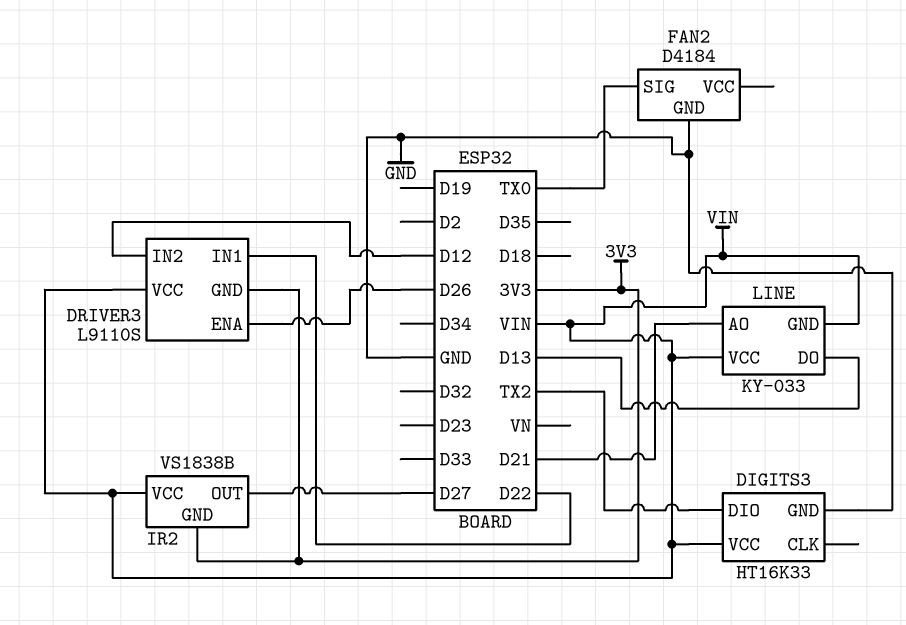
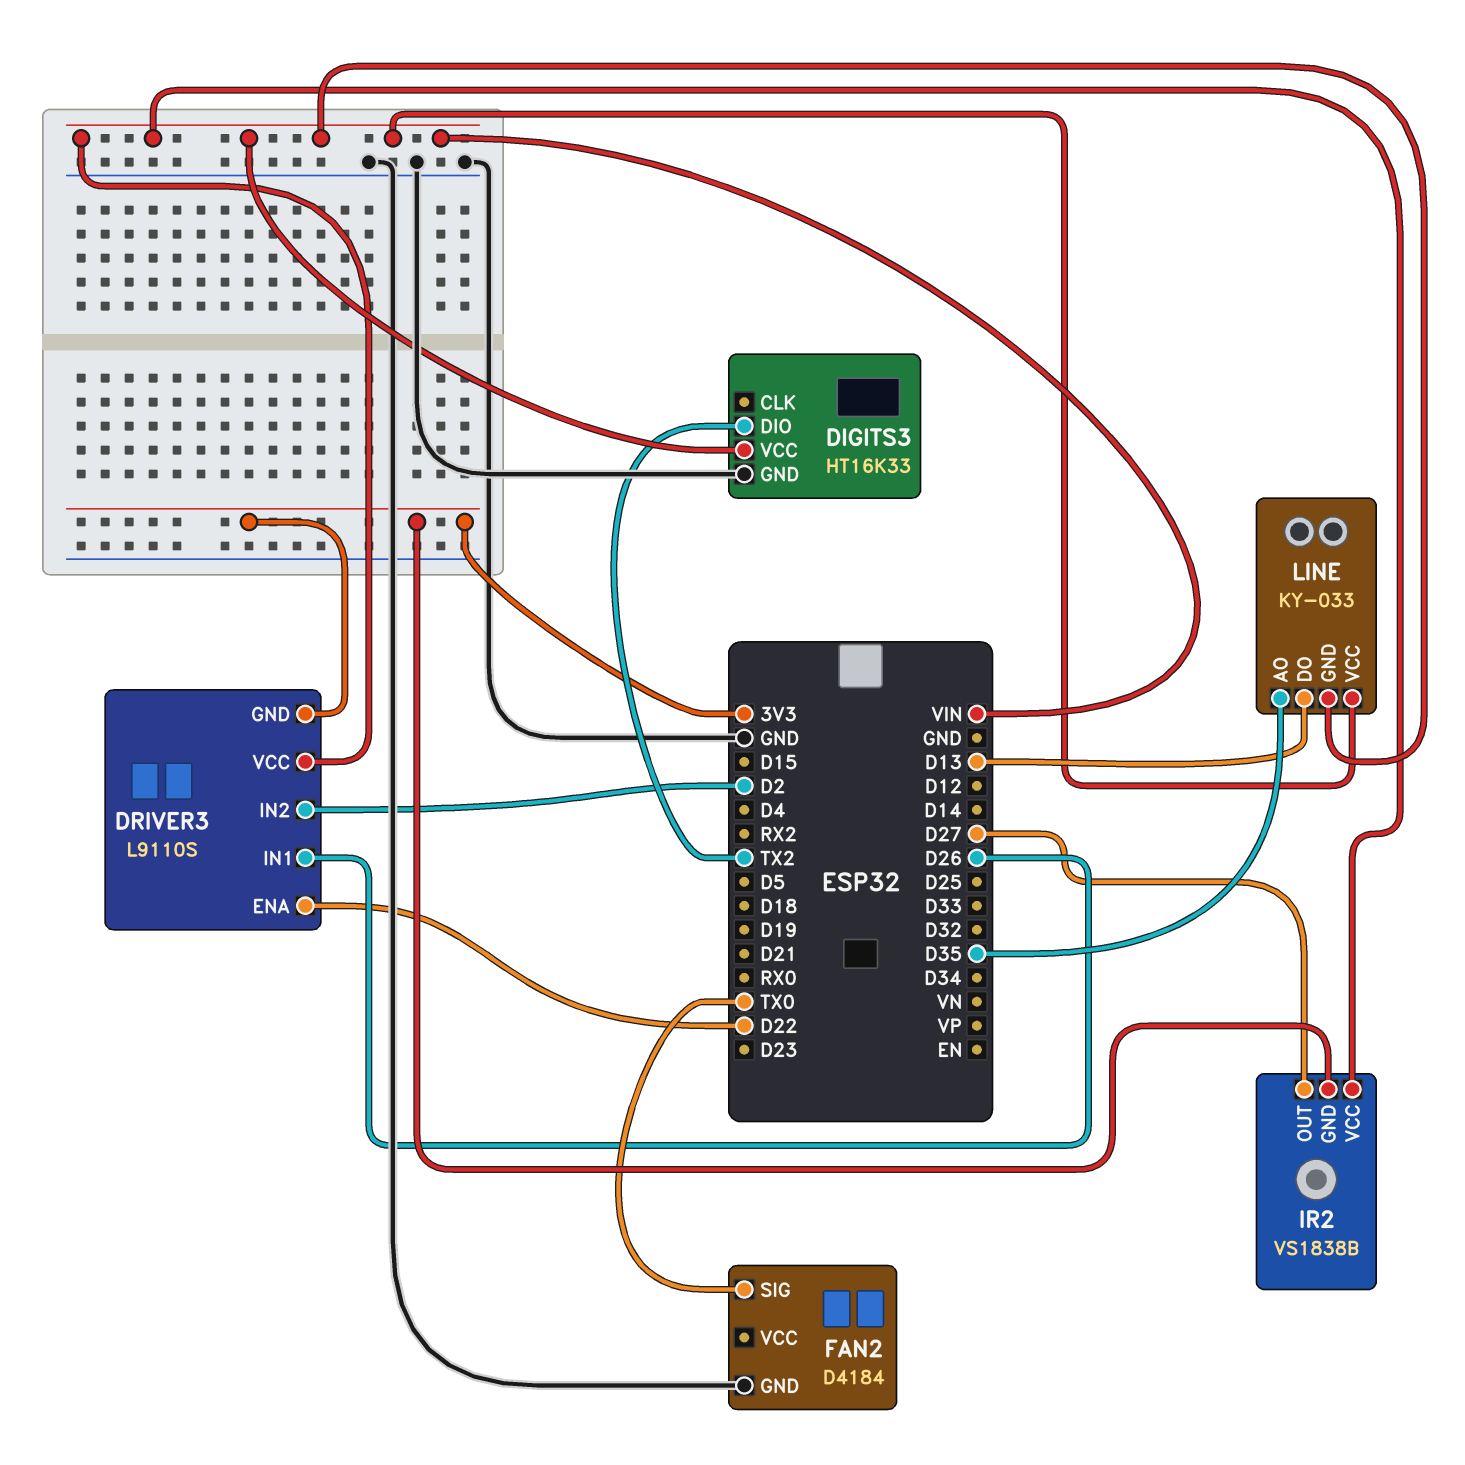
DRIVER3 pin ENA: D26 -> D22
DRIVER3 pin IN1: D22 -> D26
DRIVER3 pin IN2: D12 -> D2
LINE pin AO: D21 -> D35

